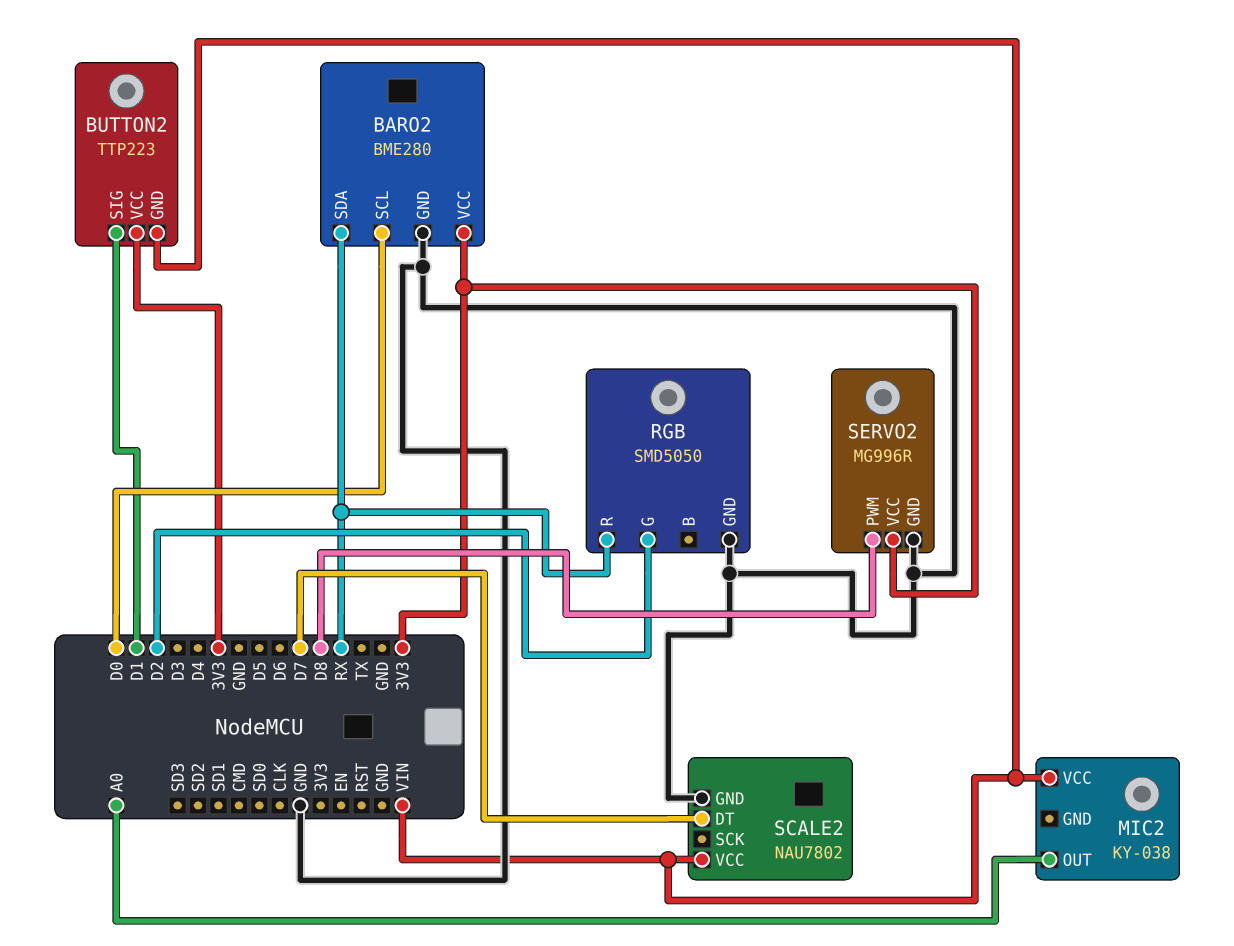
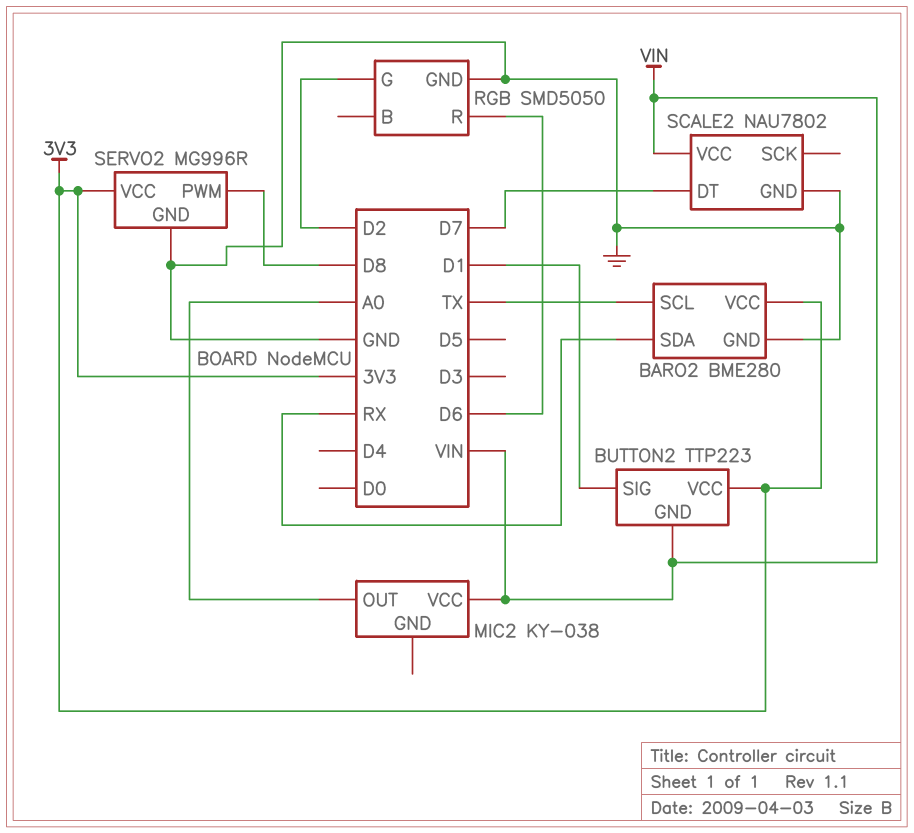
BARO2 pin SCL: D0 -> TX
RGB pin R: RX -> D6

